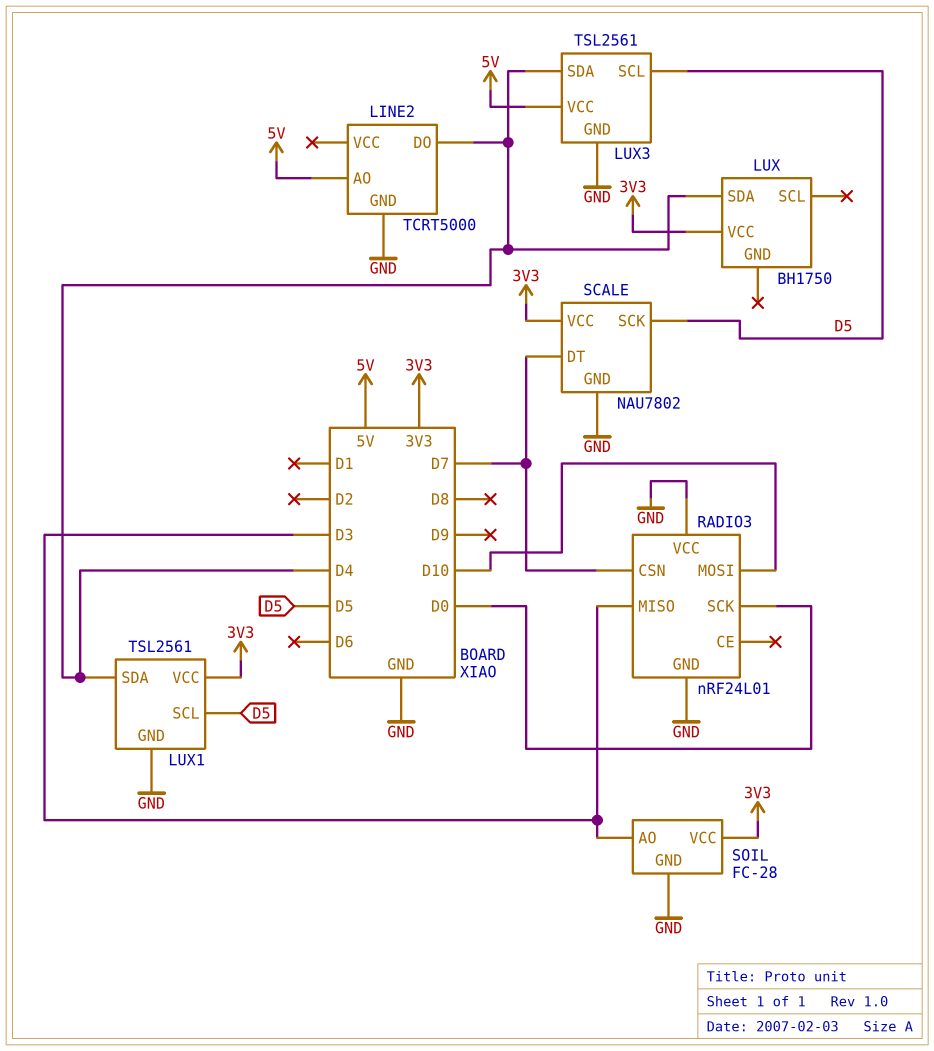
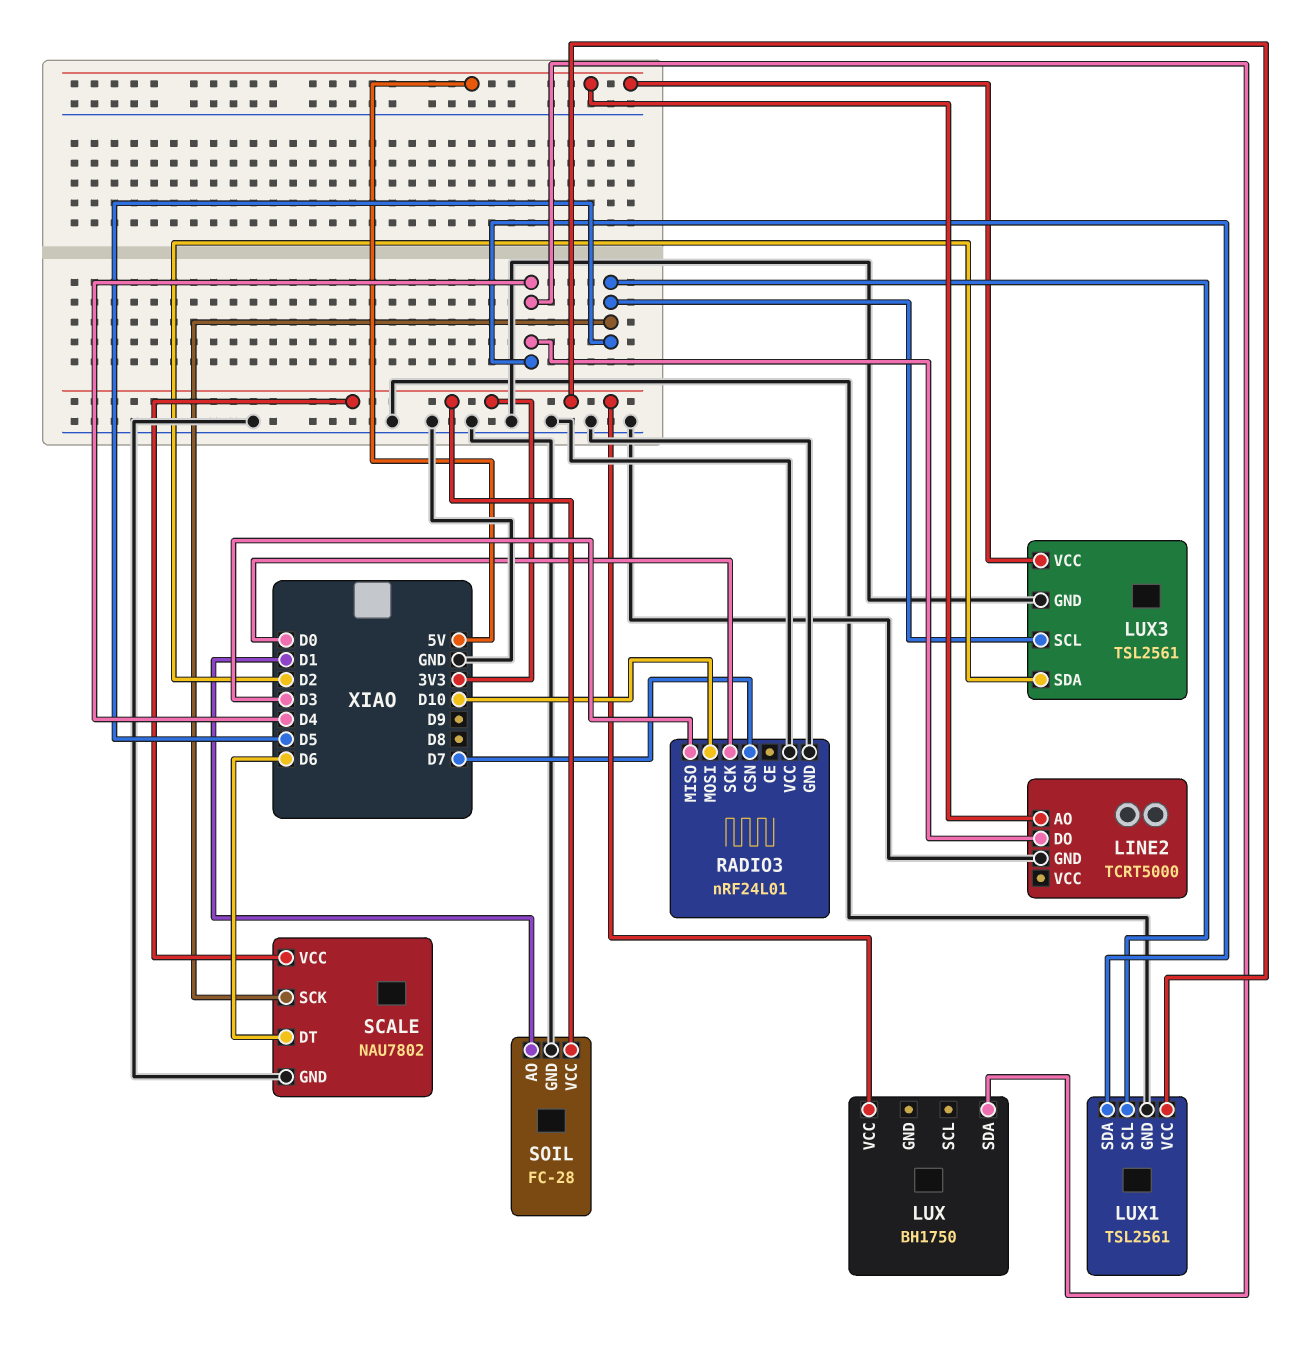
LUX3 pin SDA: D4 -> D2
SCALE pin DT: D7 -> D6
SOIL pin AO: D3 -> D1

